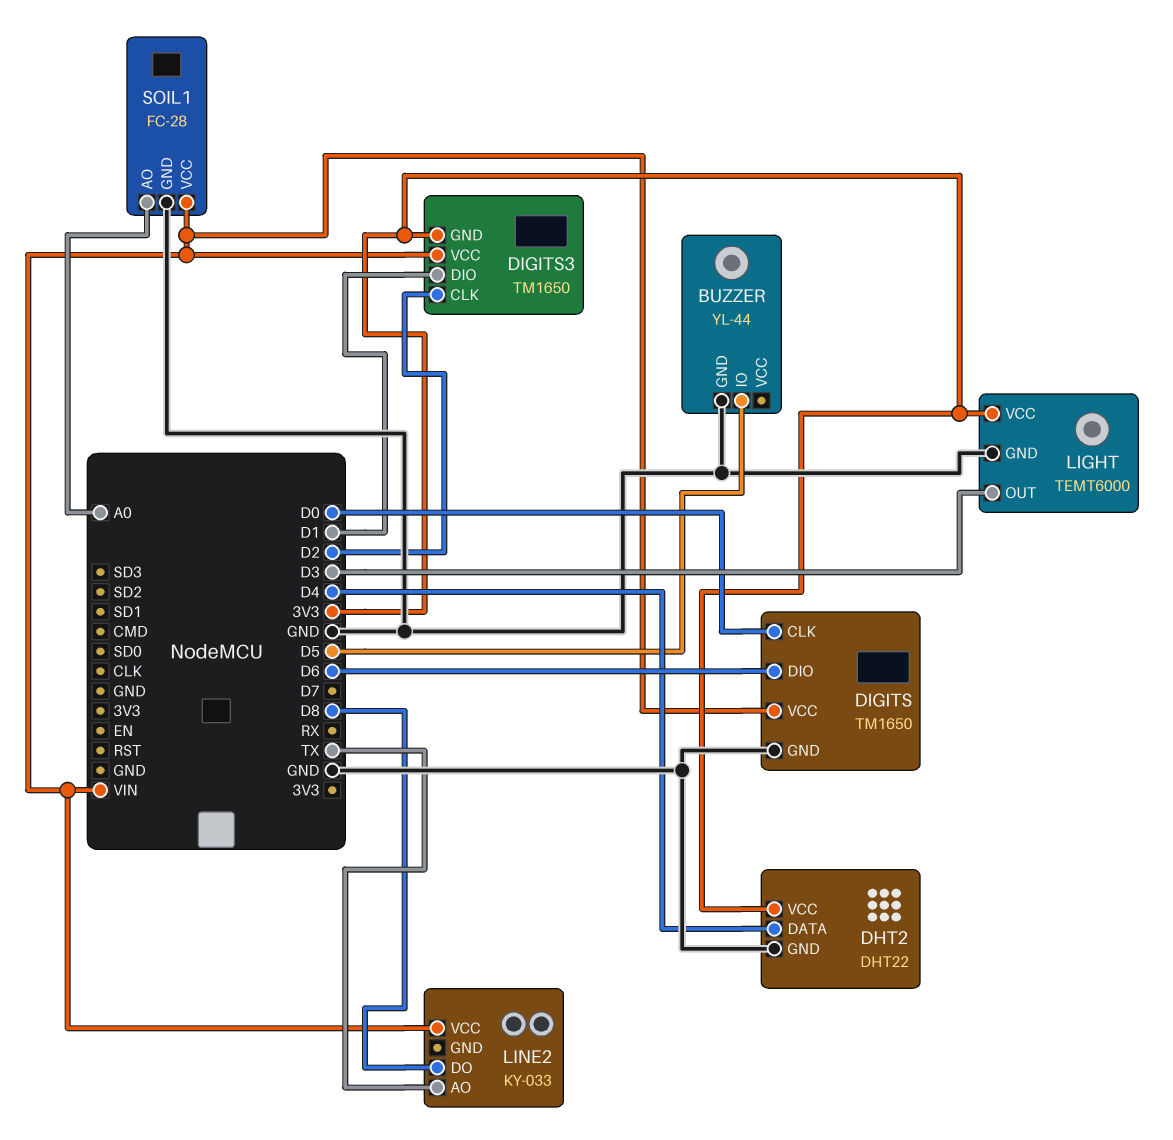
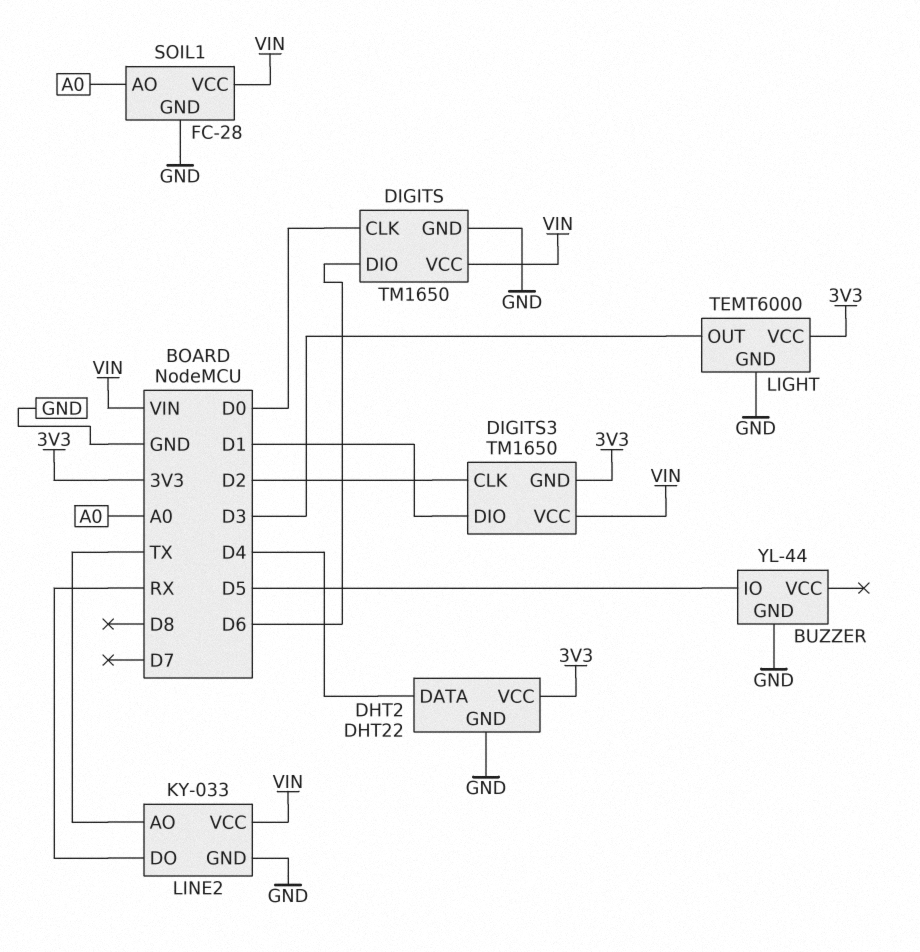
LINE2 pin DO: D8 -> RX
LINE2 pin GND: none -> GND

